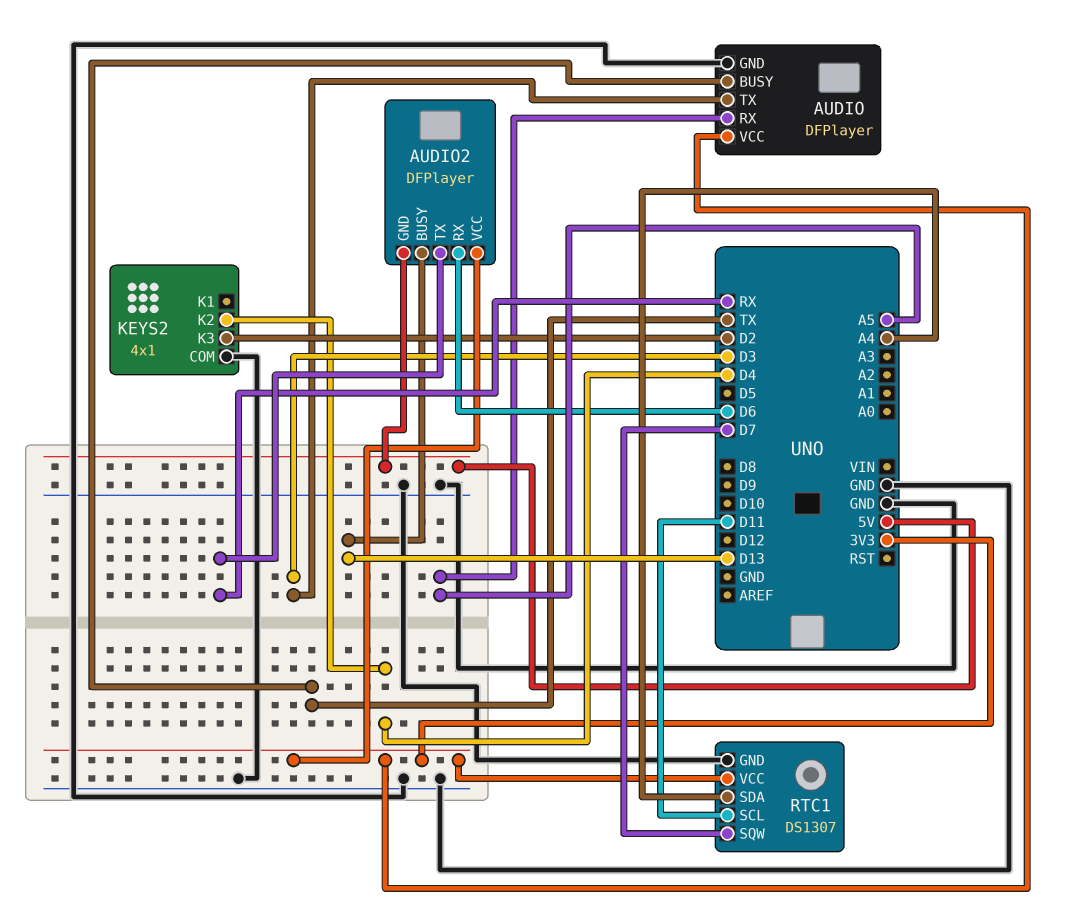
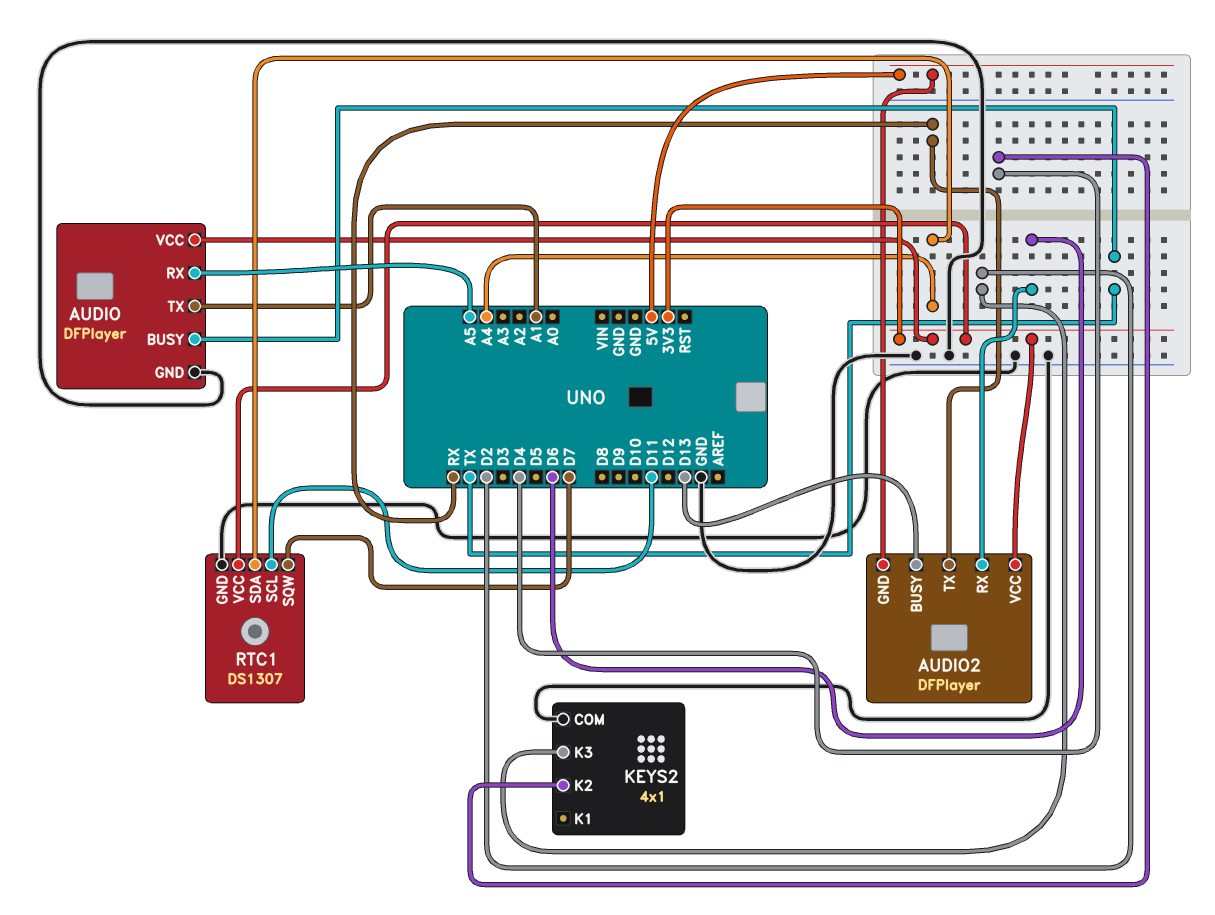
AUDIO pin TX: D3 -> A1

